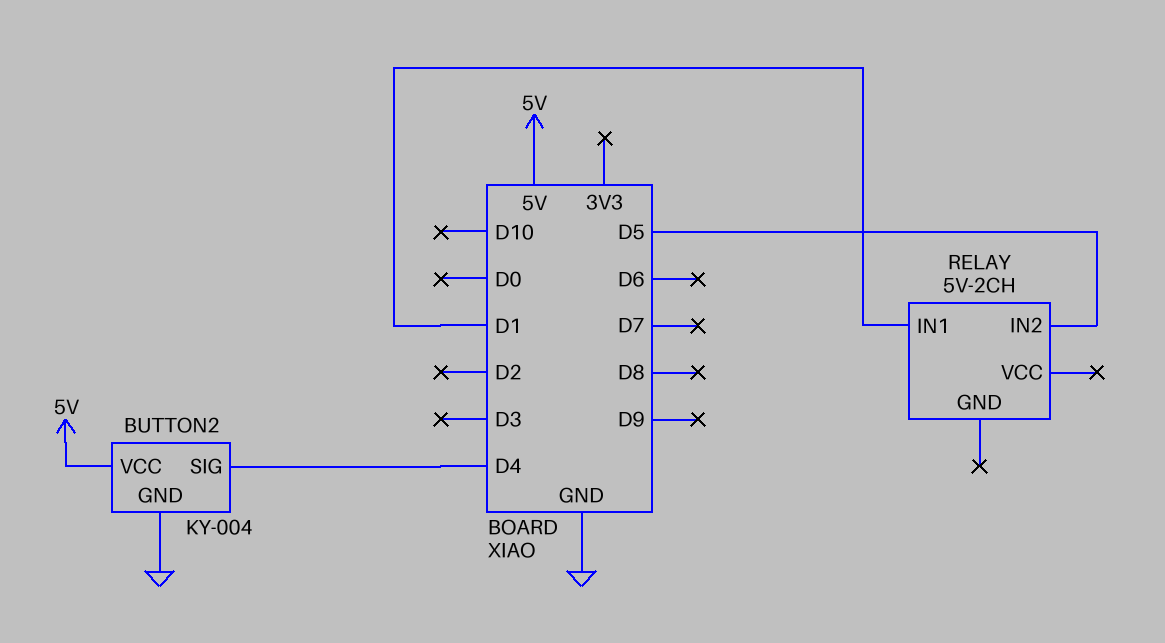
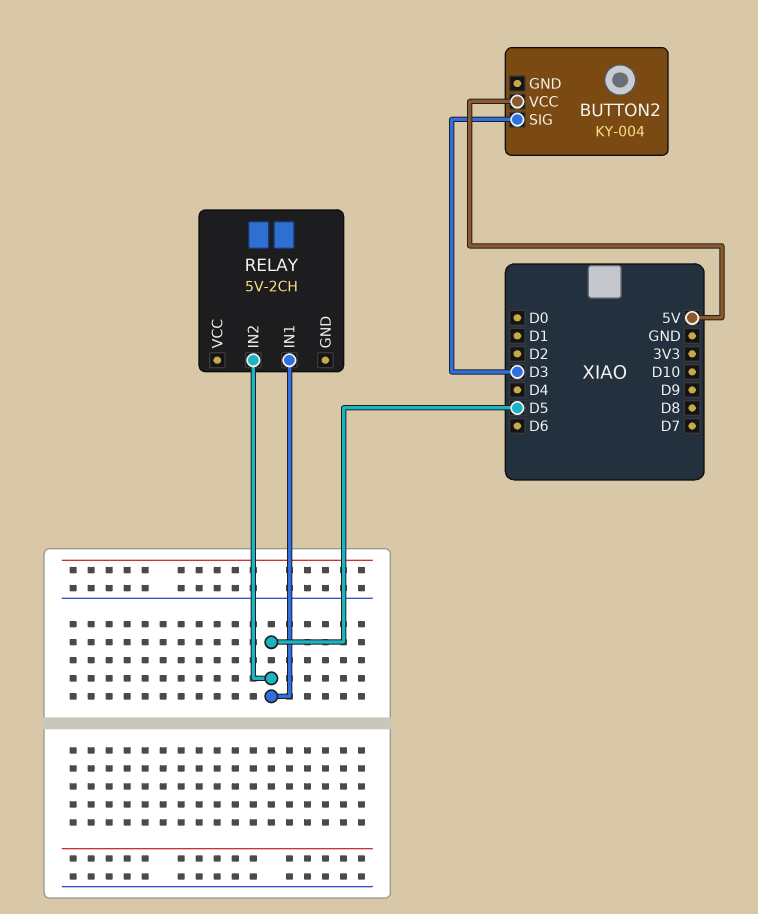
BUTTON2 pin GND: GND -> none
BUTTON2 pin SIG: D4 -> D3
RELAY pin IN1: D1 -> D5

